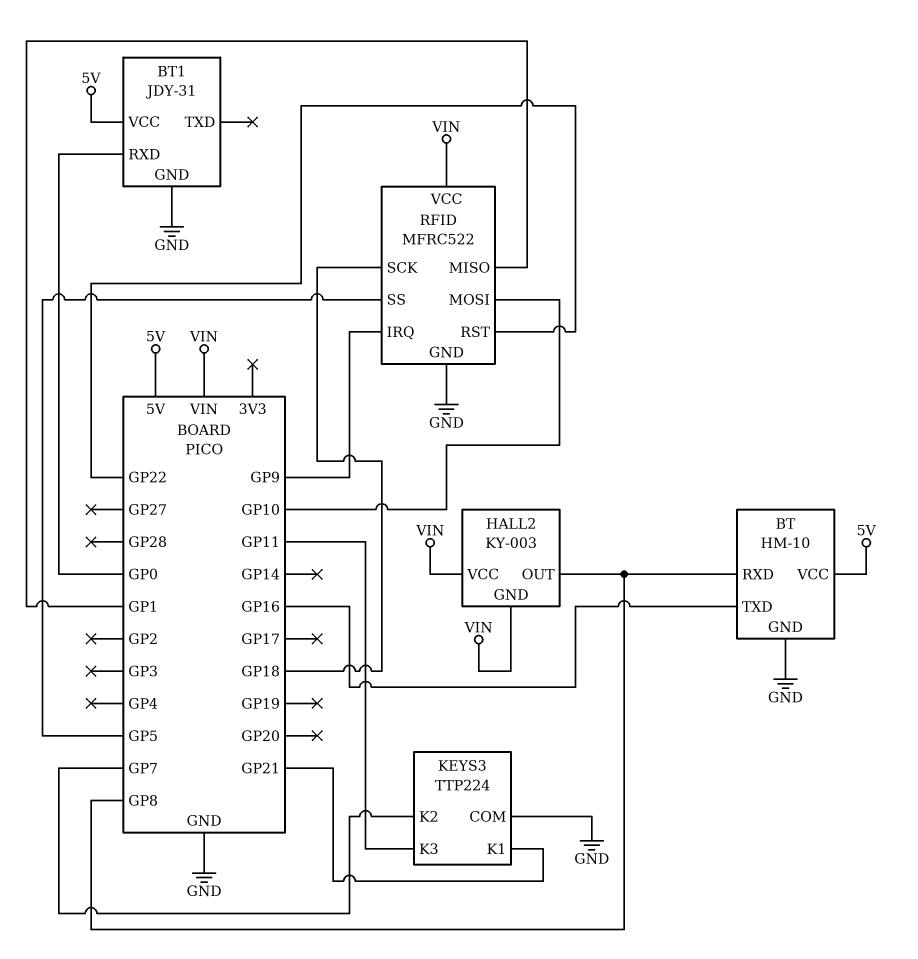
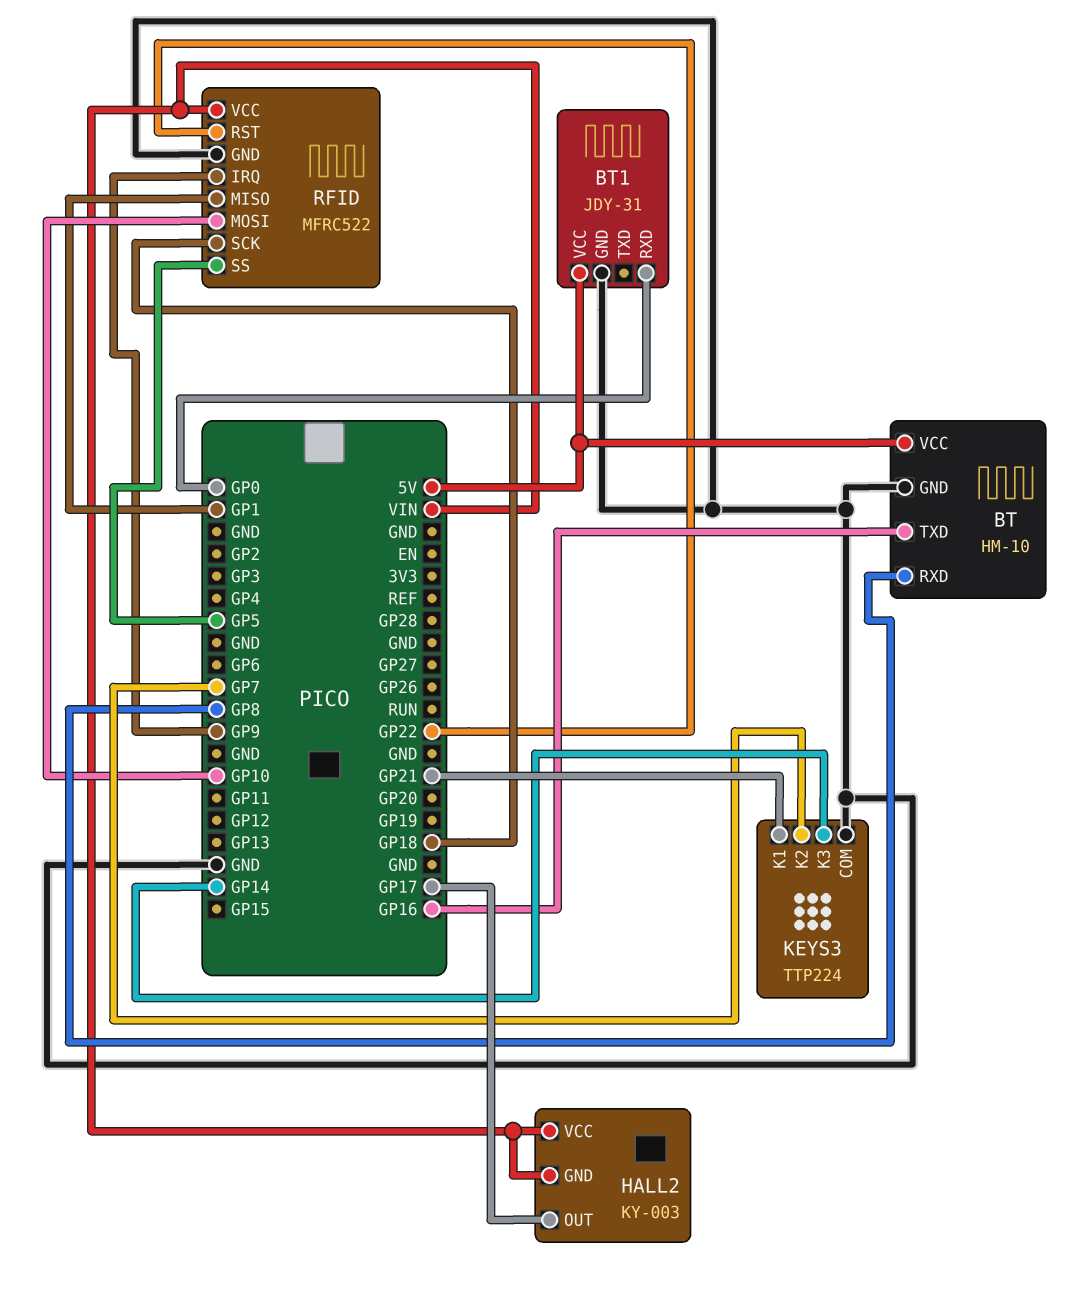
HALL2 pin OUT: GP8 -> GP17
KEYS3 pin K3: GP11 -> GP14

